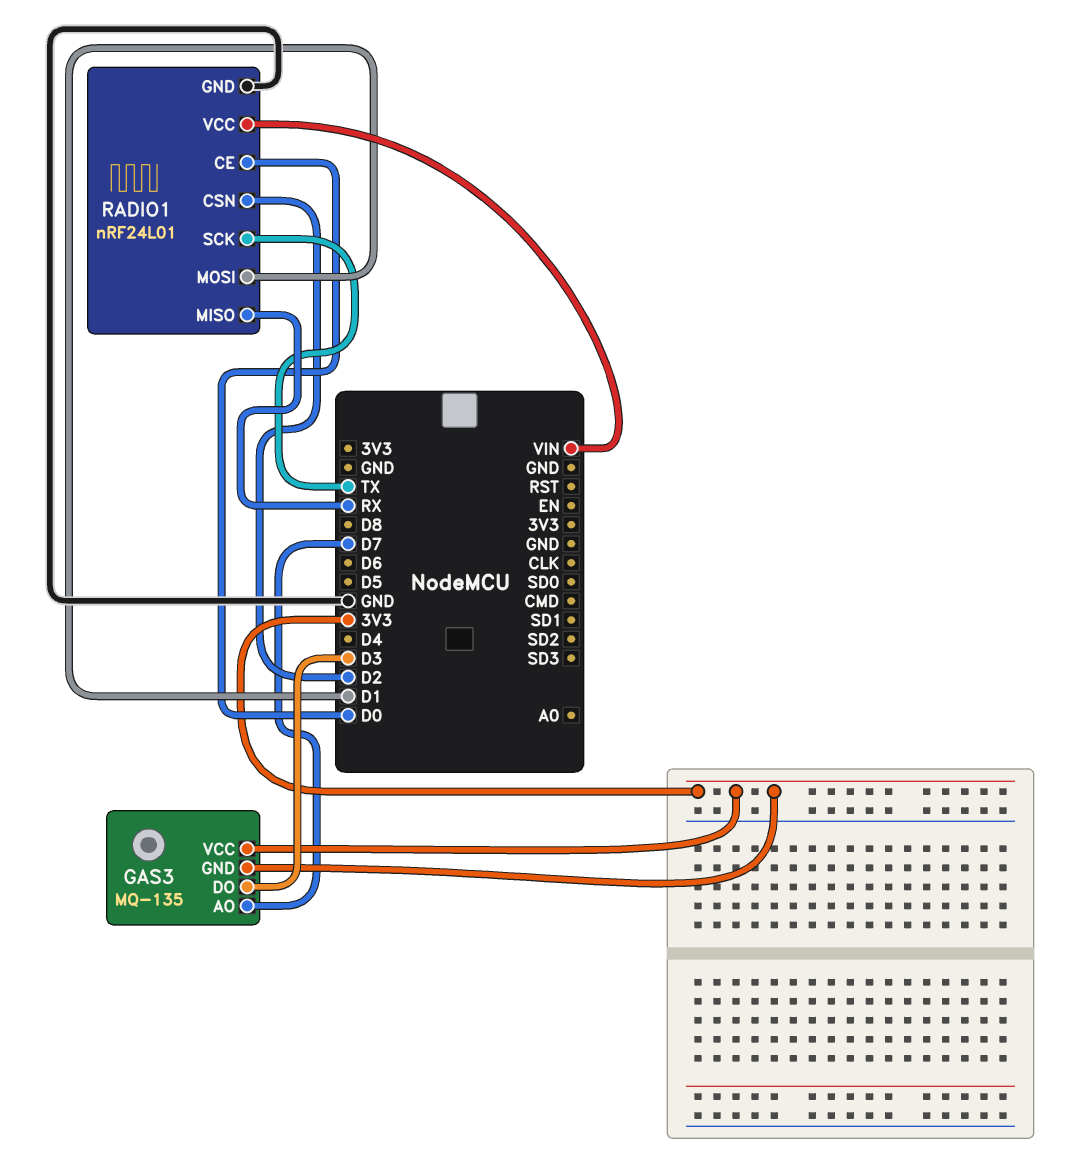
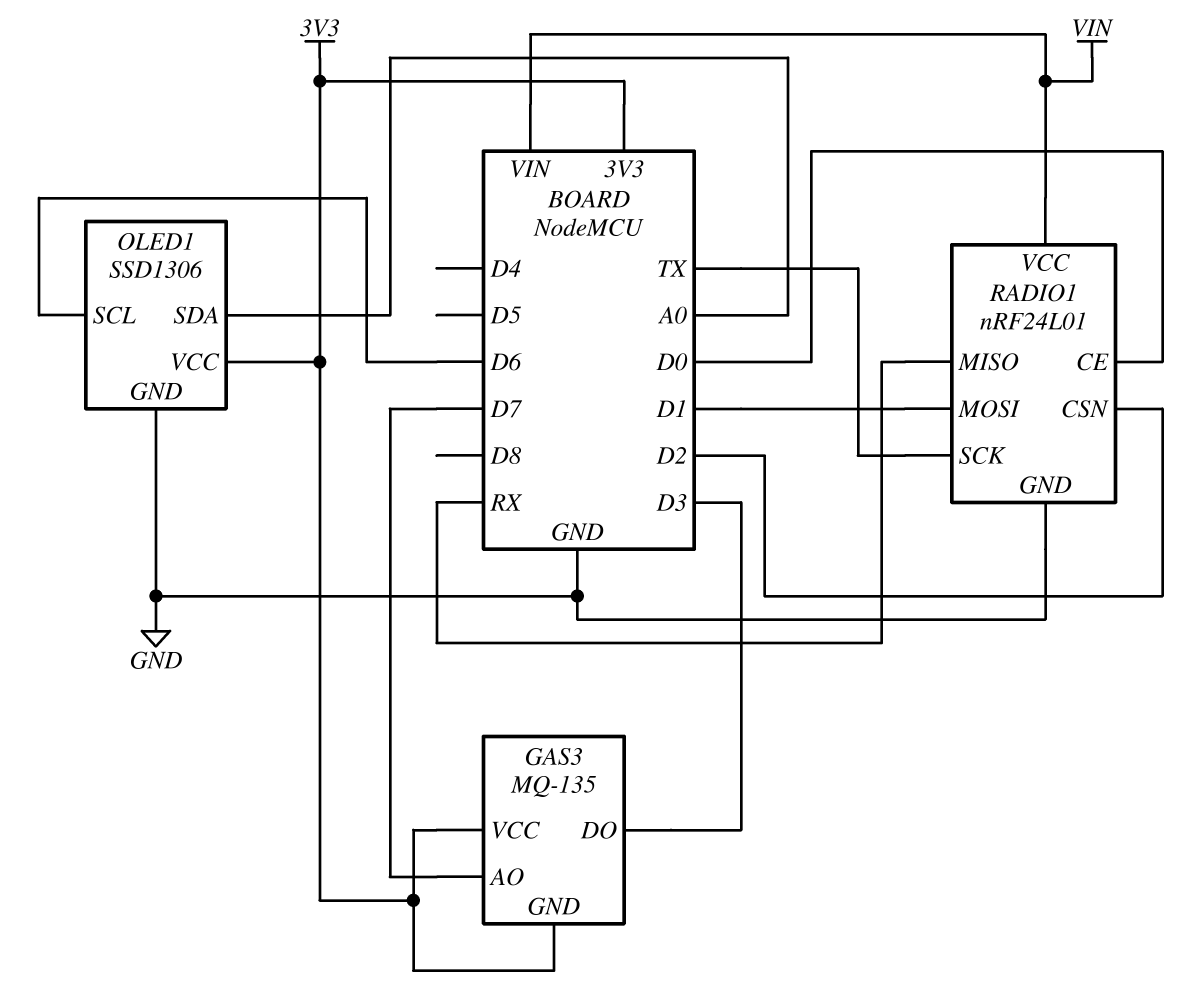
OLED1: none -> SSD1306
OLED1 pin GND: none -> GND
OLED1 pin SCL: none -> D6
OLED1 pin SDA: none -> A0
OLED1 pin VCC: none -> 3V3

